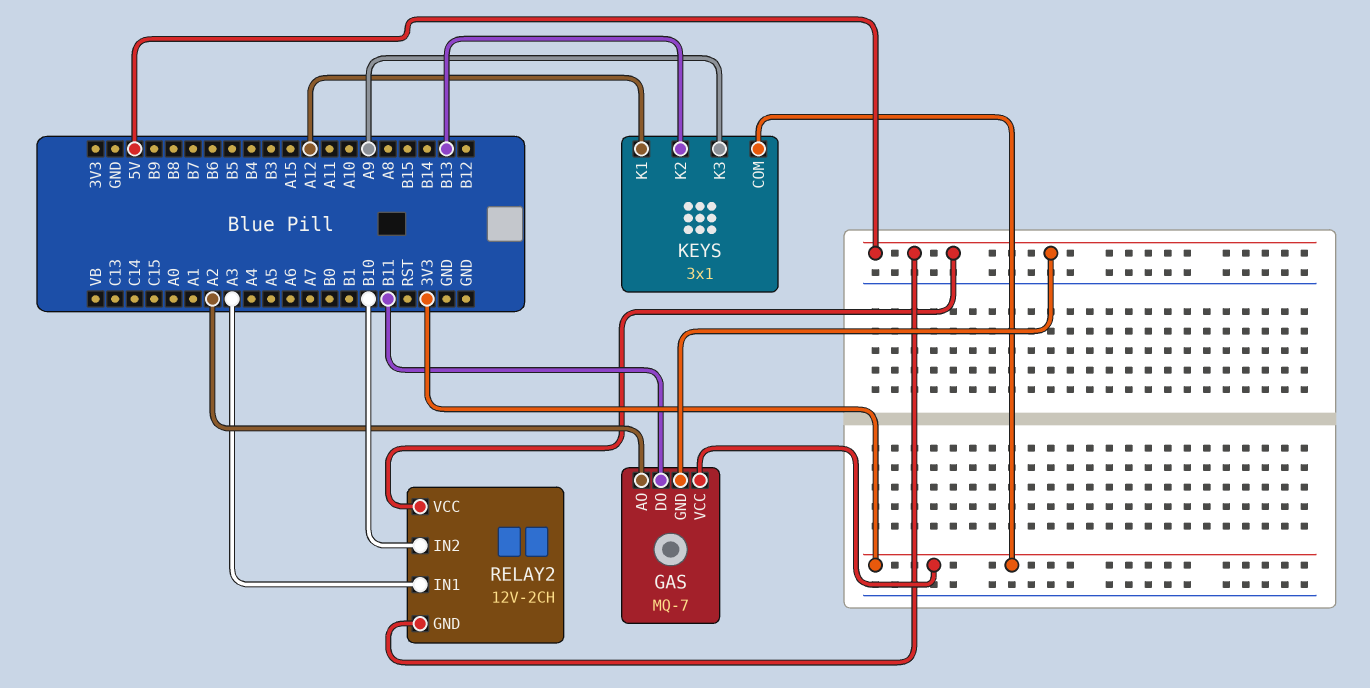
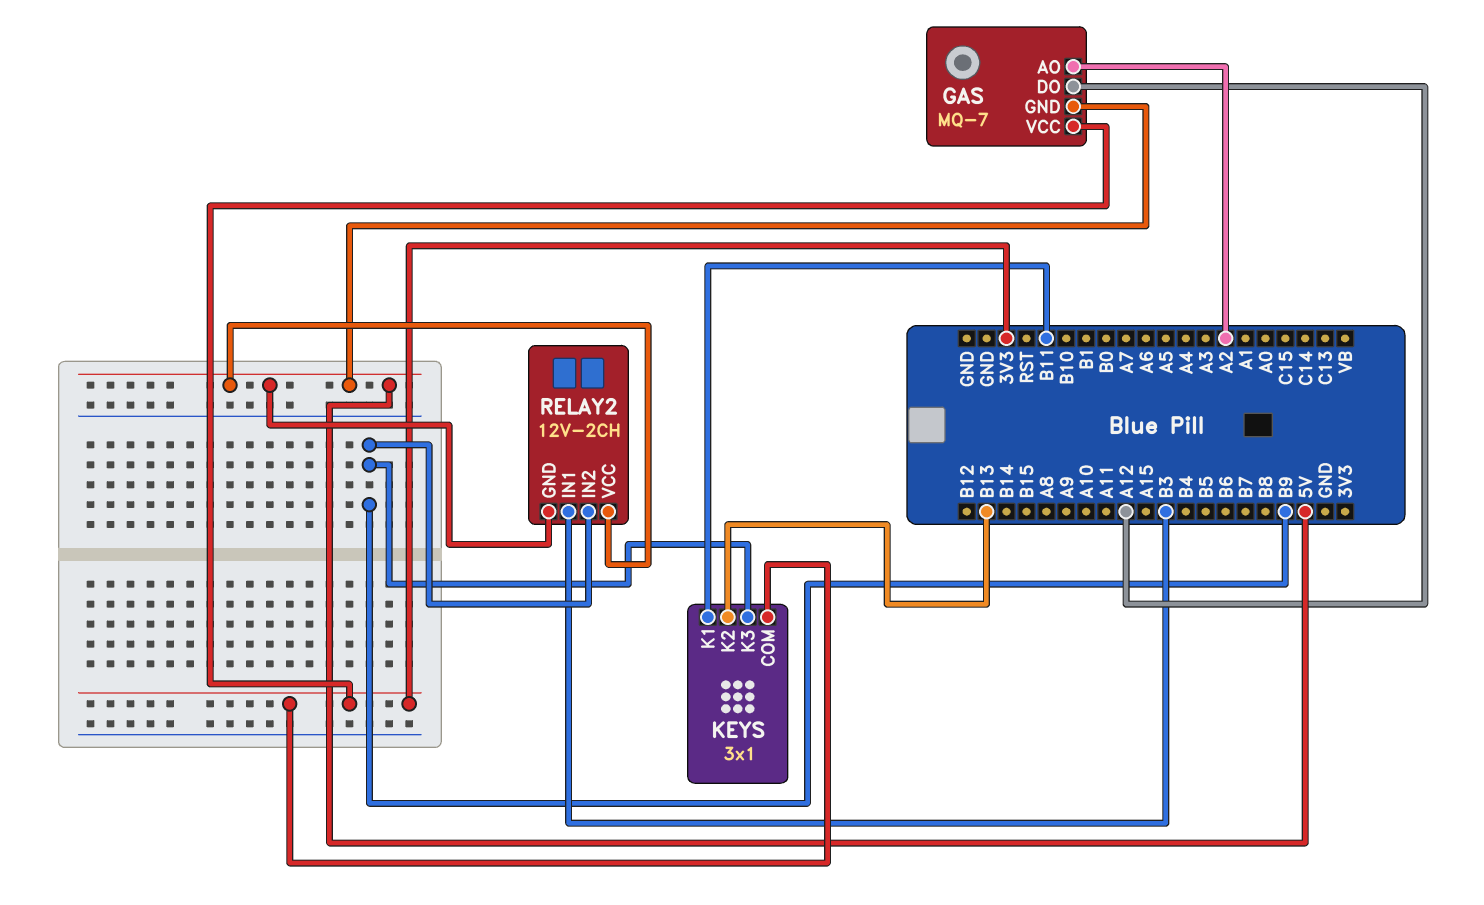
GAS pin DO: B11 -> A12
KEYS pin K1: A12 -> B11
KEYS pin K3: A9 -> B9
RELAY2 pin IN1: A3 -> B3
RELAY2 pin IN2: B10 -> B9

